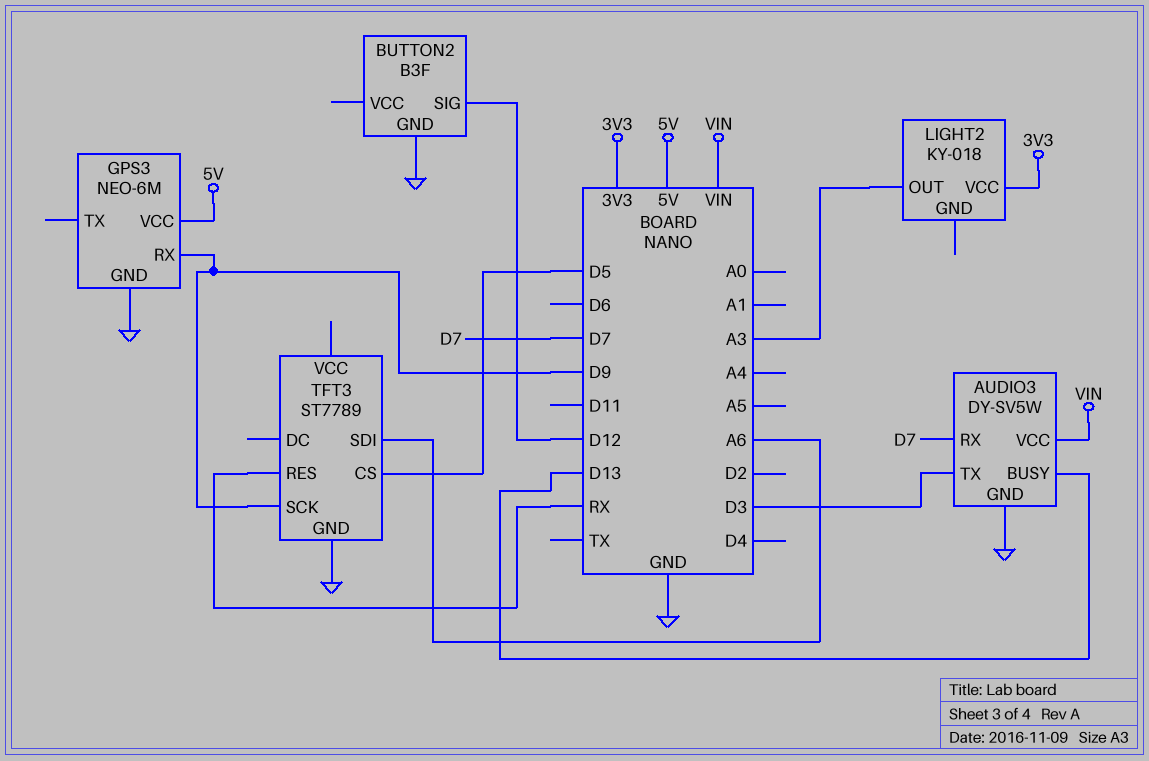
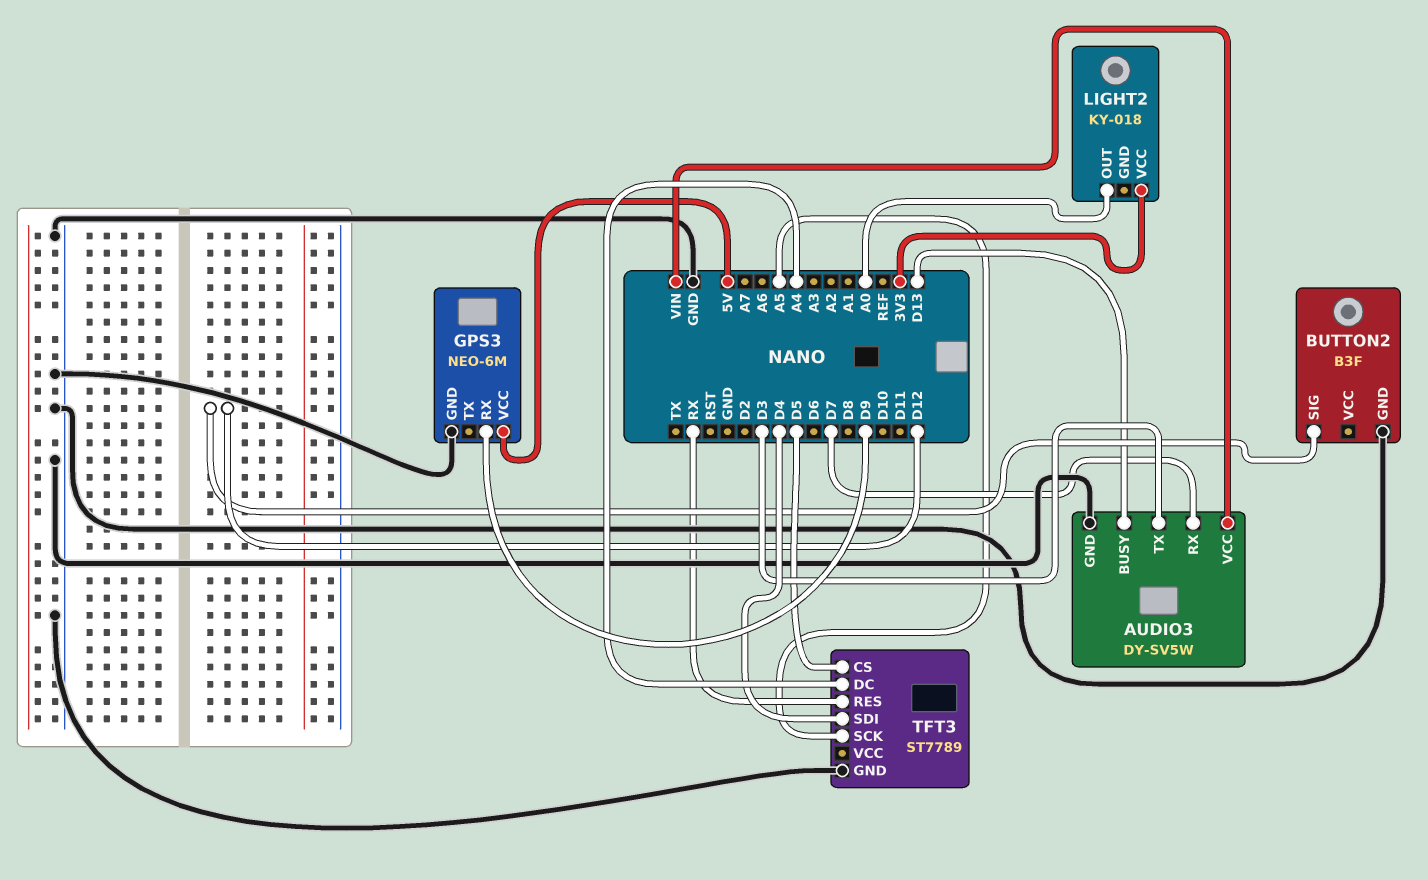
LIGHT2 pin OUT: A3 -> A0
TFT3 pin DC: none -> A4
TFT3 pin SCK: D9 -> A5
TFT3 pin SDI: A6 -> D4

